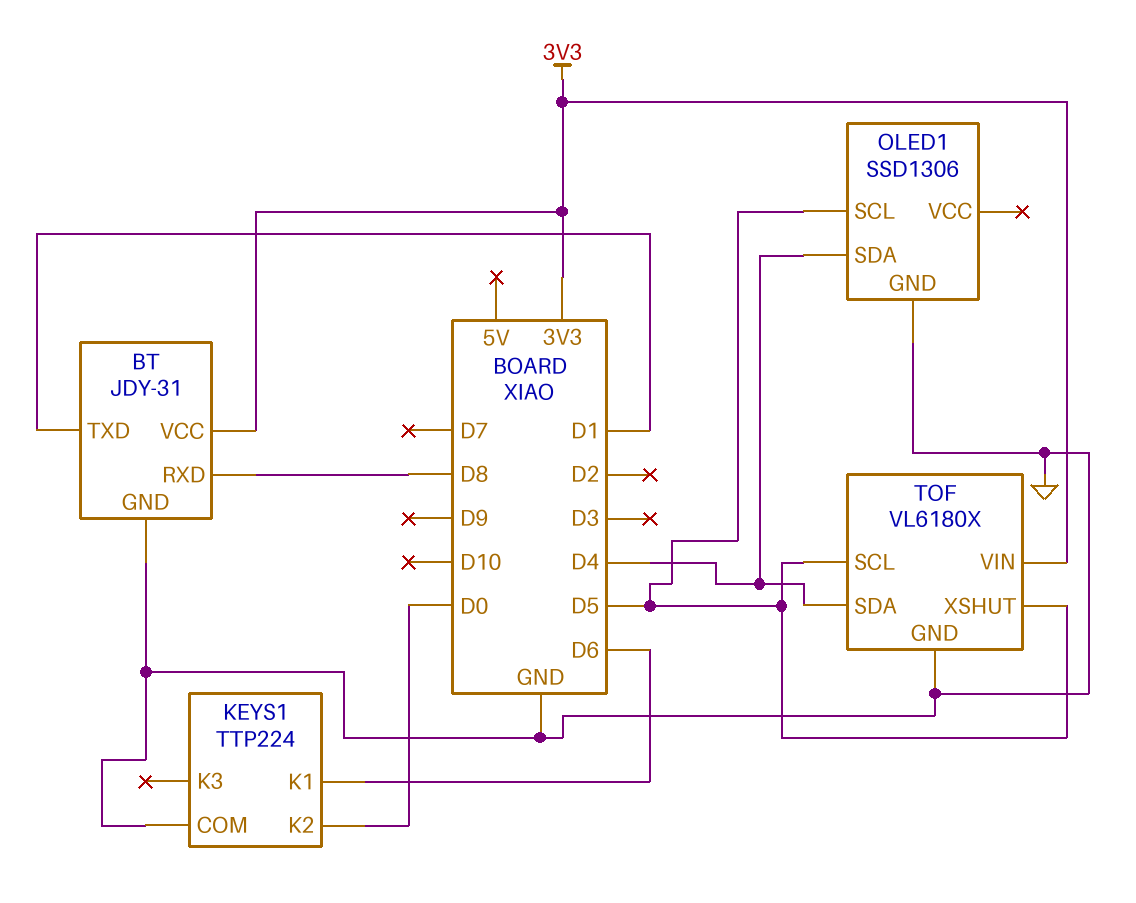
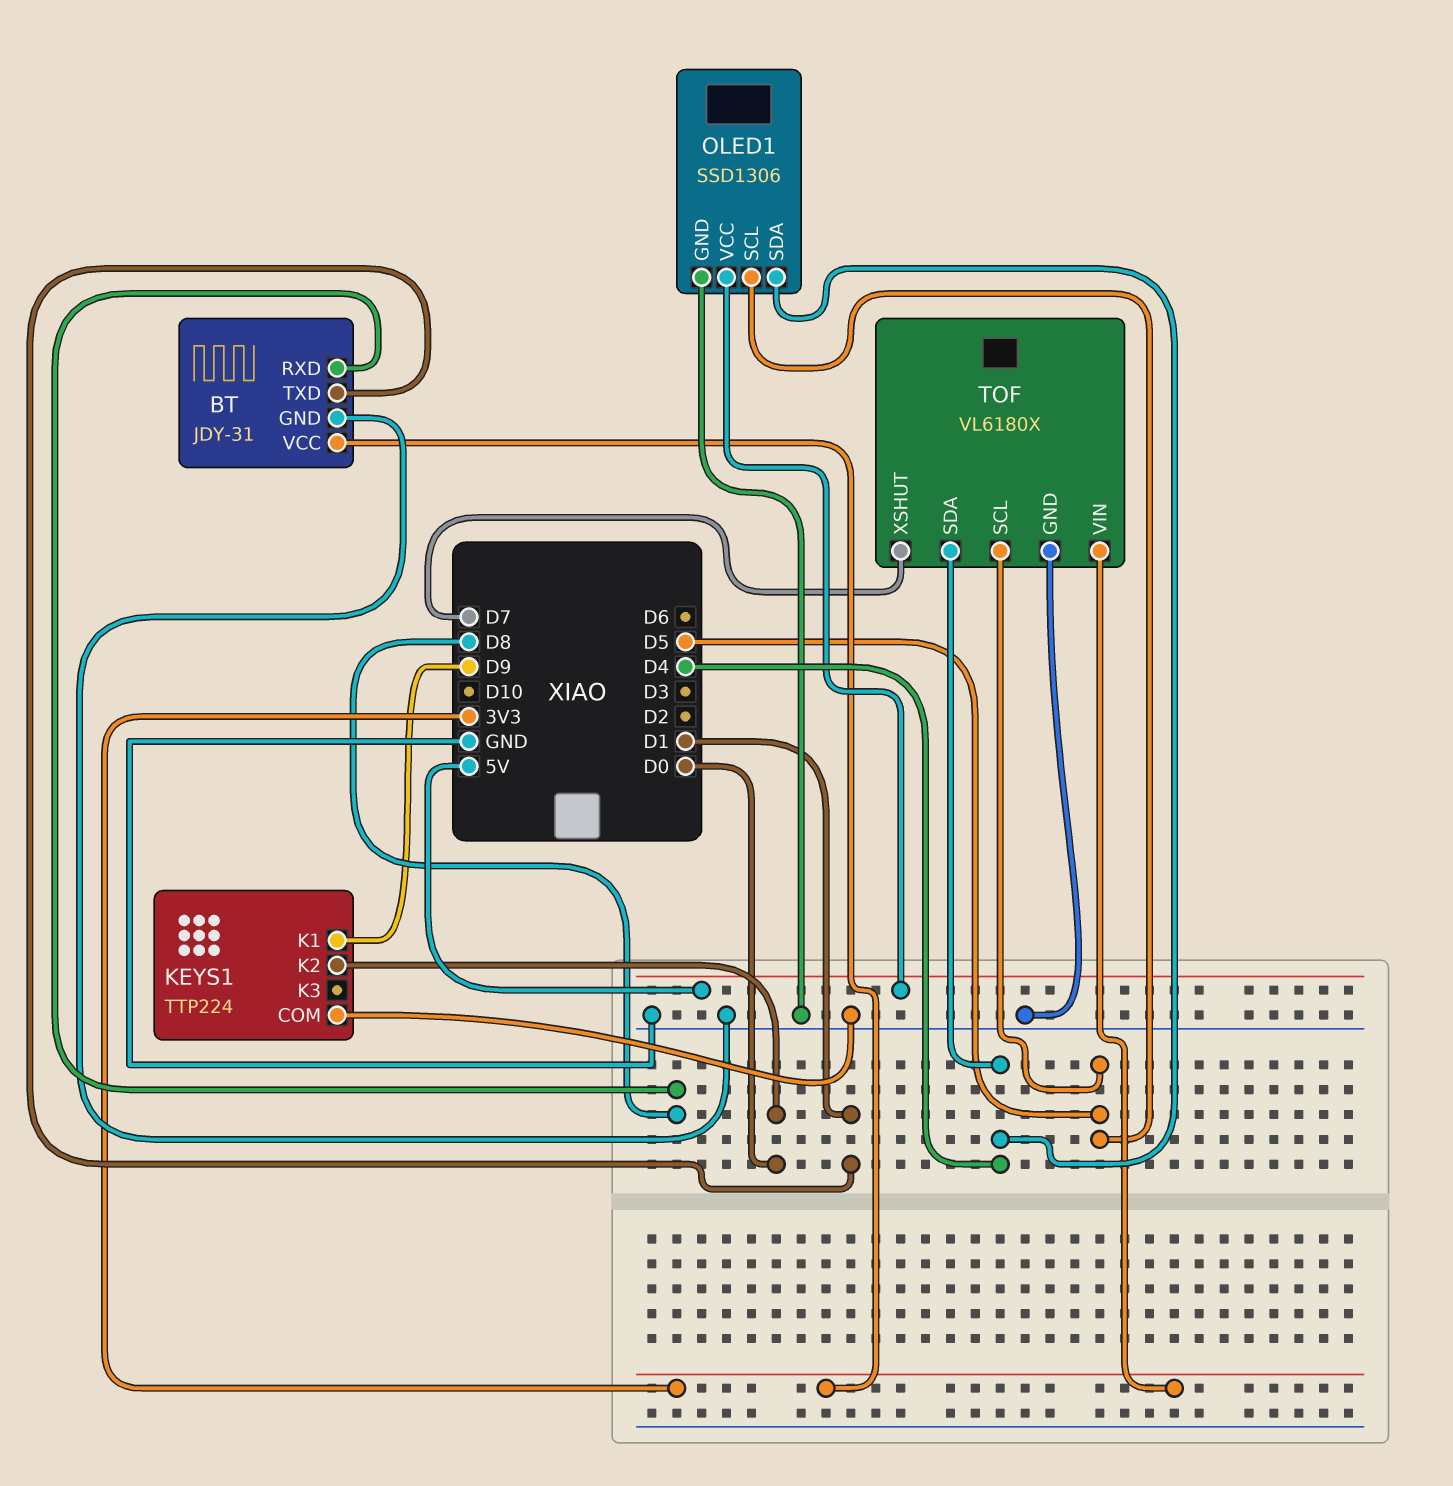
KEYS1 pin K1: D6 -> D9
OLED1 pin VCC: none -> 5V
TOF pin XSHUT: D5 -> D7

